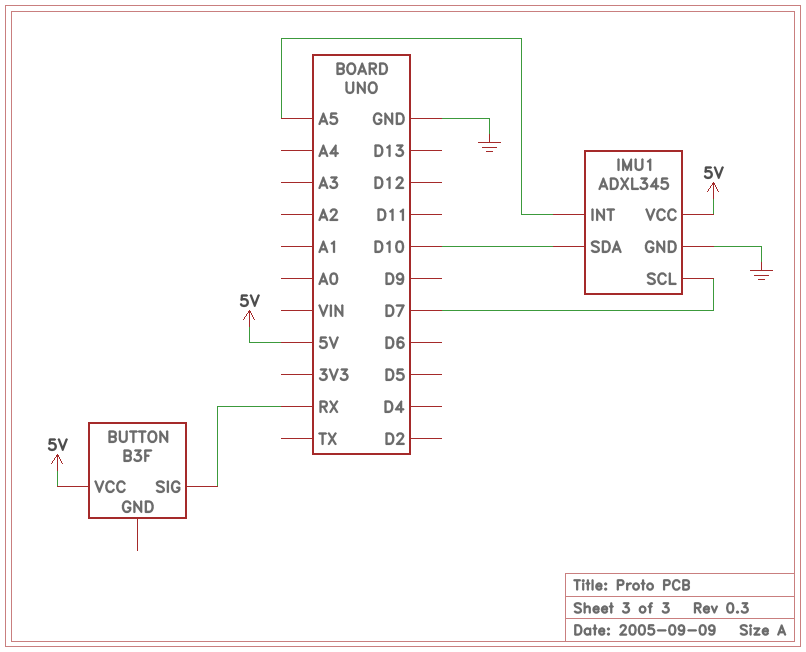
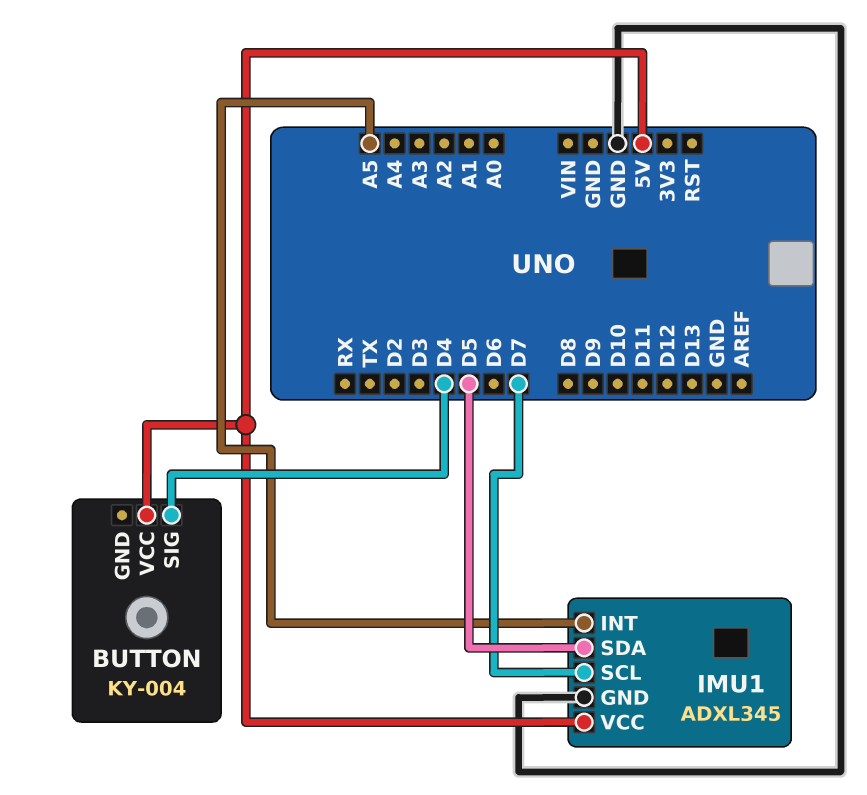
BUTTON: B3F -> KY-004
BUTTON pin SIG: RX -> D4
IMU1 pin SDA: D10 -> D5

